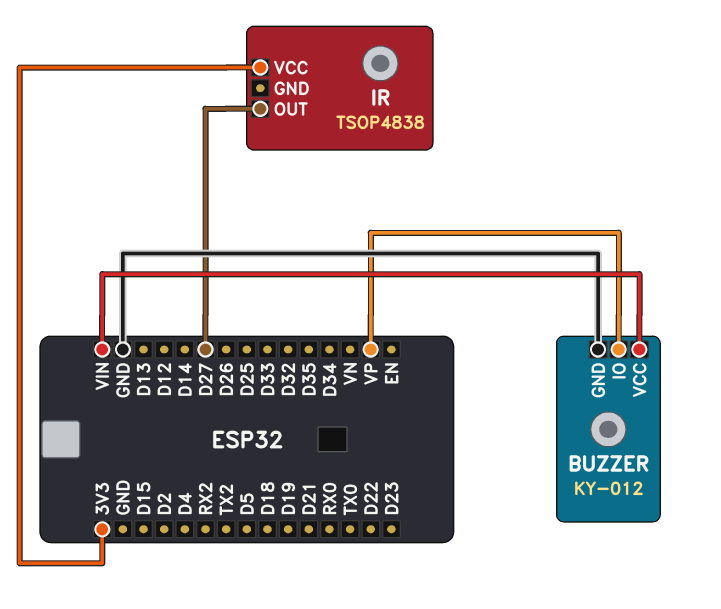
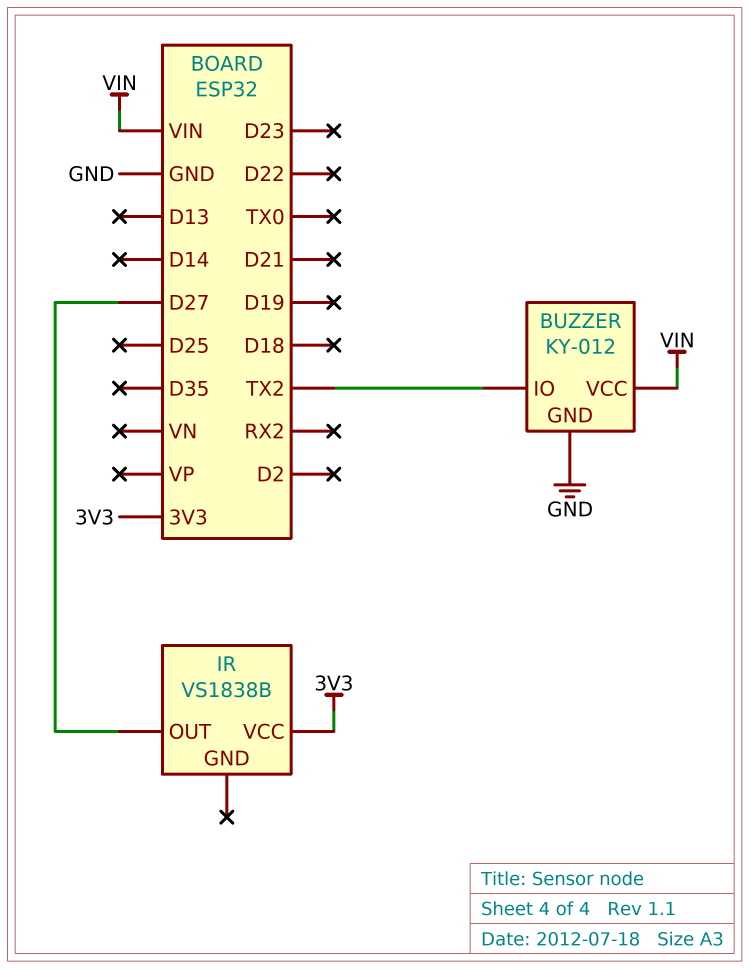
BUZZER pin IO: VP -> TX2
IR: TSOP4838 -> VS1838B

